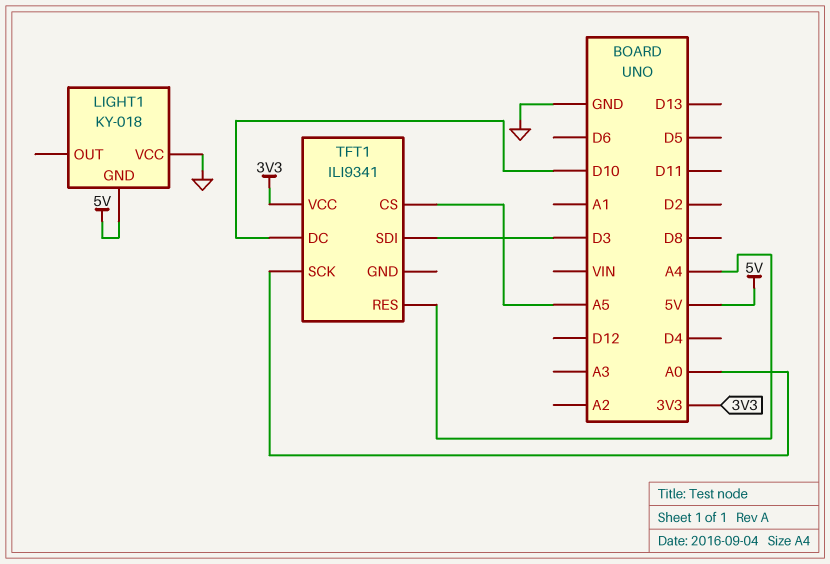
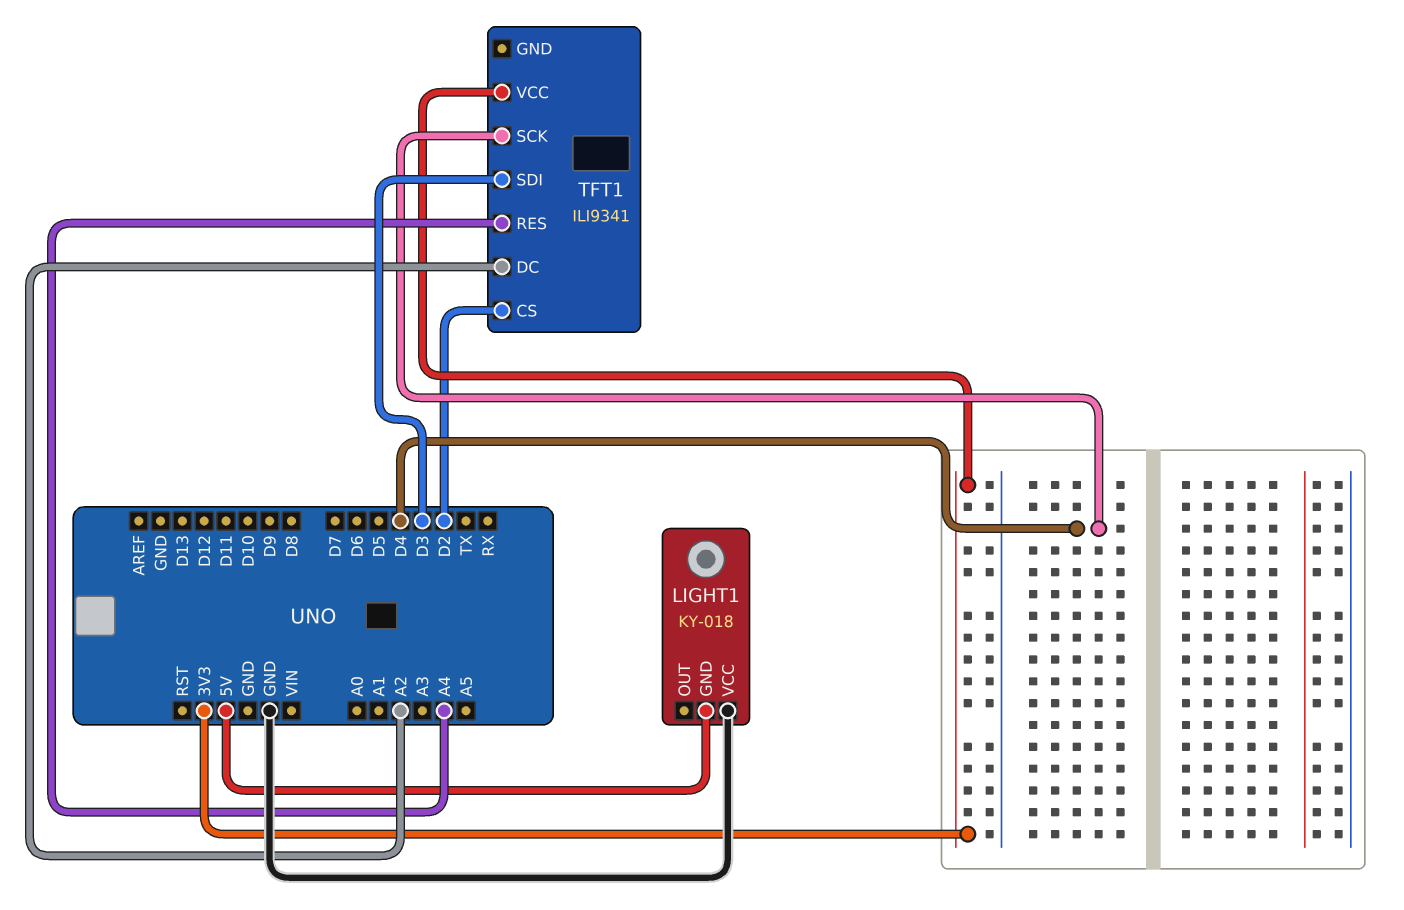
TFT1 pin CS: A5 -> D2
TFT1 pin DC: D10 -> A2
TFT1 pin SCK: A0 -> D4

